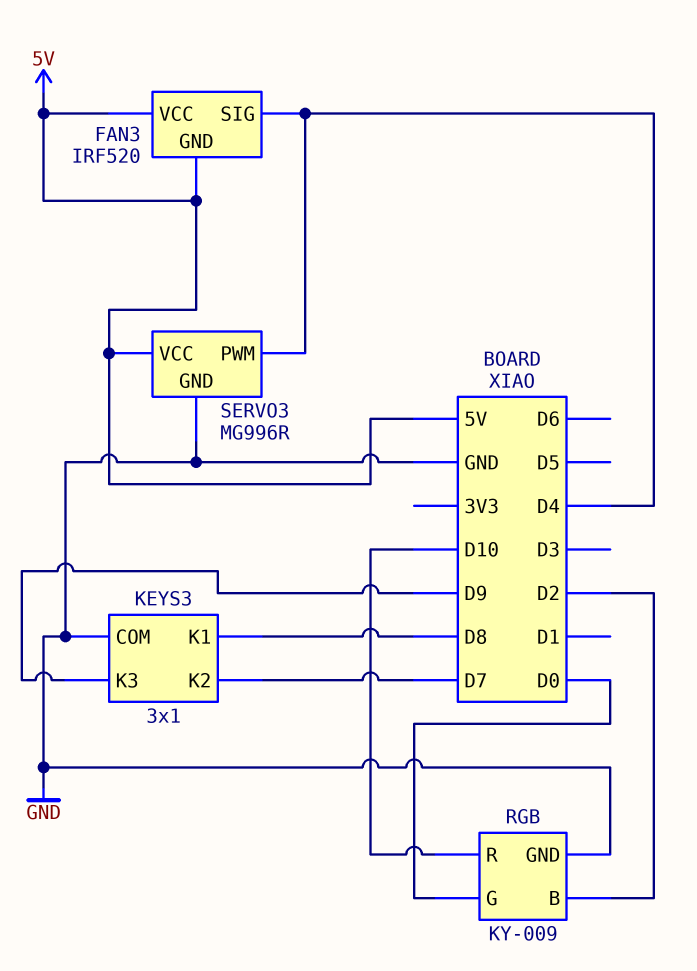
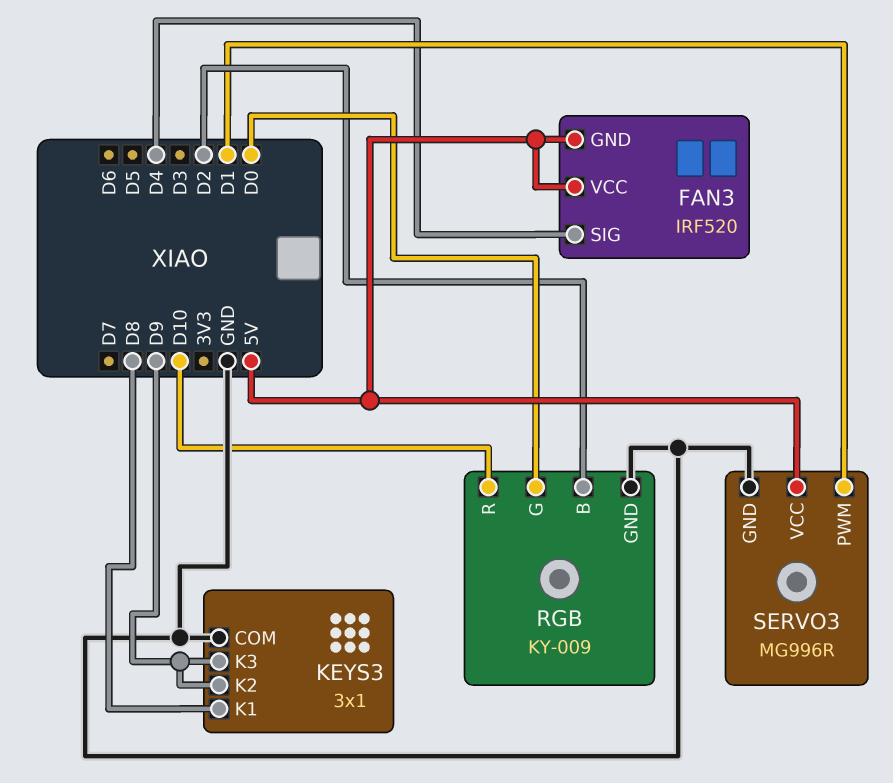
KEYS3 pin K2: D7 -> D9
SERVO3 pin PWM: D4 -> D1

